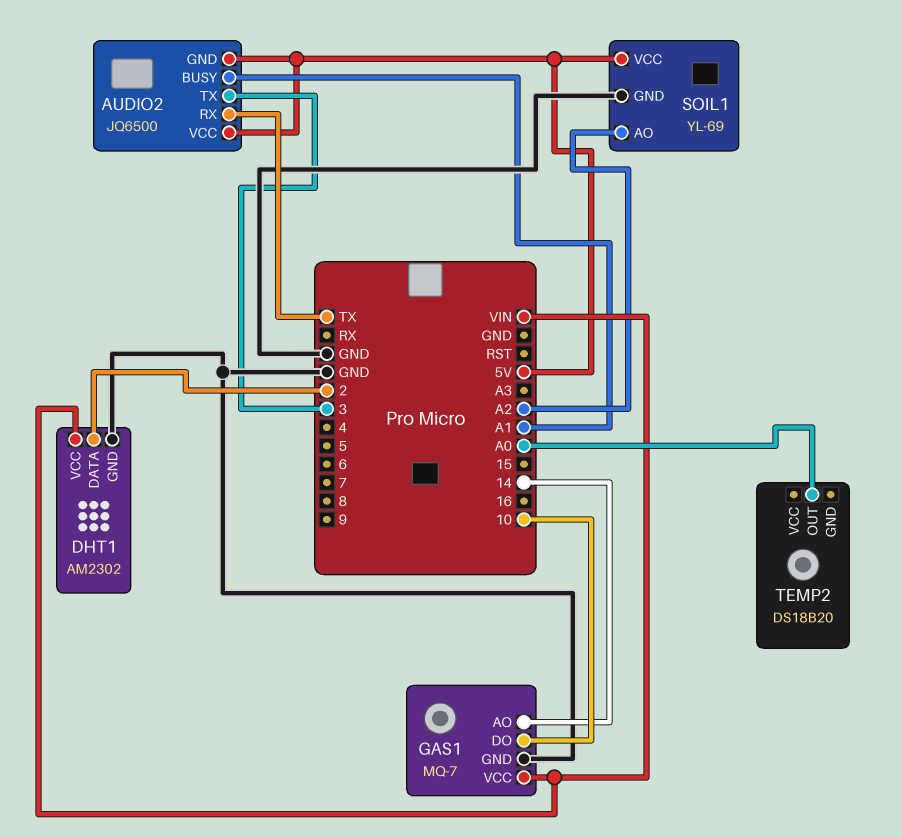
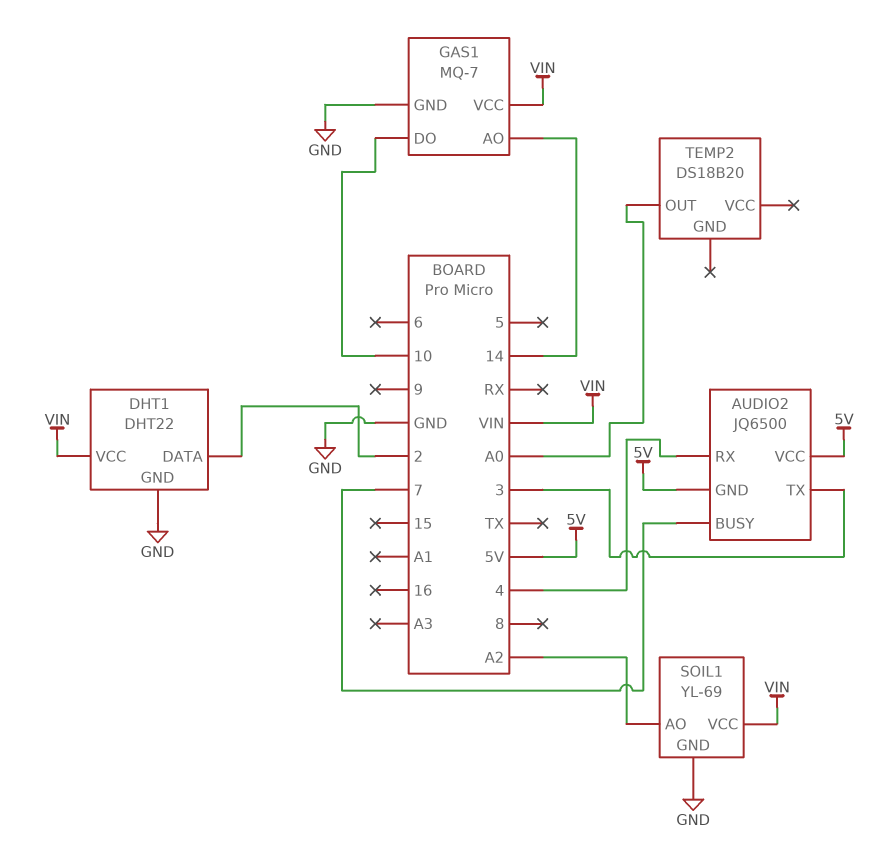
AUDIO2 pin BUSY: A1 -> 7
AUDIO2 pin RX: TX -> 4
DHT1: AM2302 -> DHT22
SOIL1 pin VCC: 5V -> VIN

